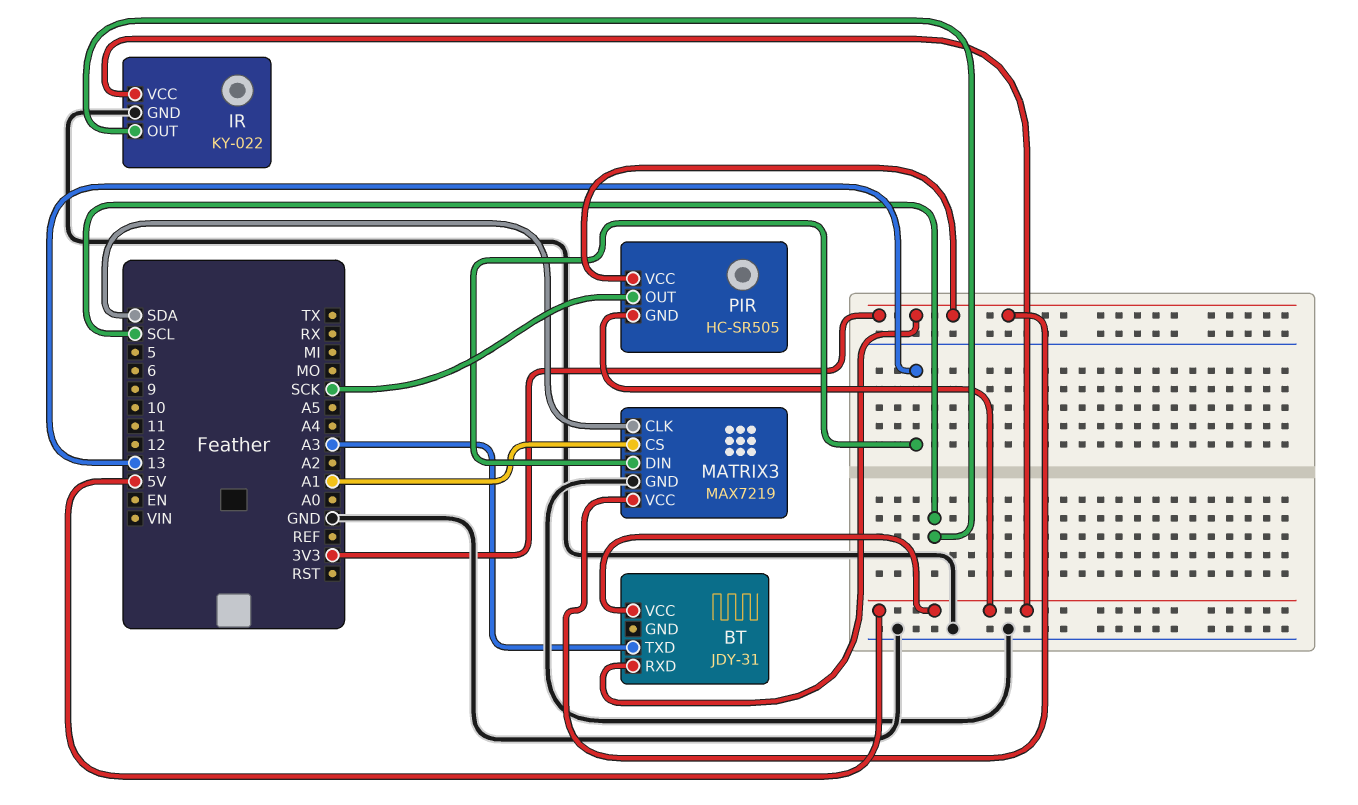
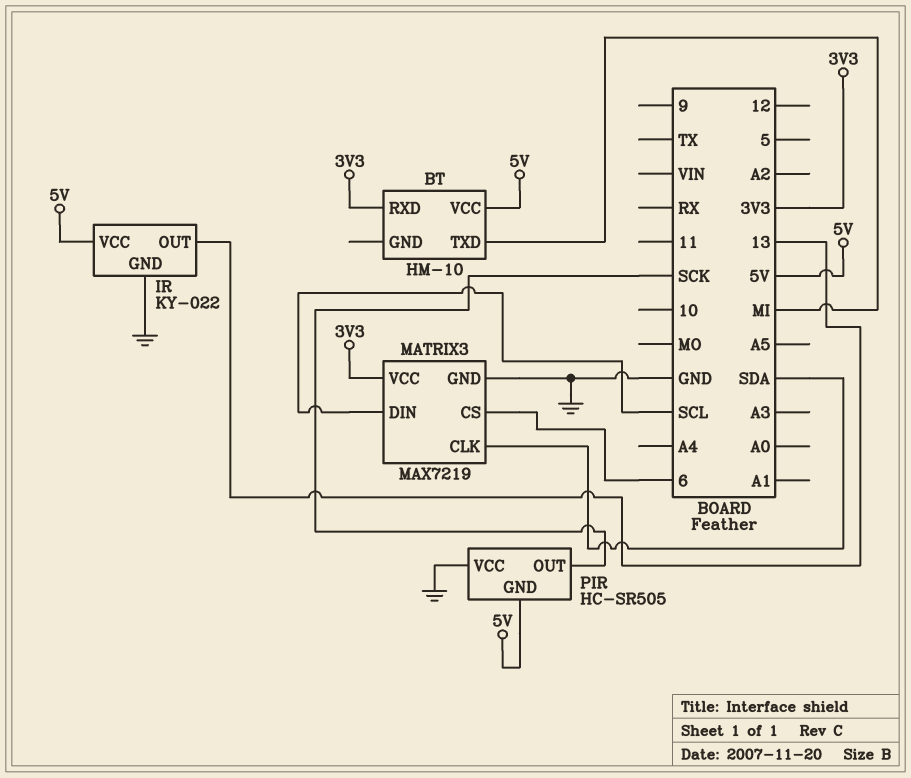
BT: JDY-31 -> HM-10
BT pin TXD: A3 -> MI
IR pin OUT: SCL -> 13
MATRIX3 pin CS: A1 -> 6
MATRIX3 pin DIN: 13 -> SCL
PIR pin VCC: 3V3 -> GND

